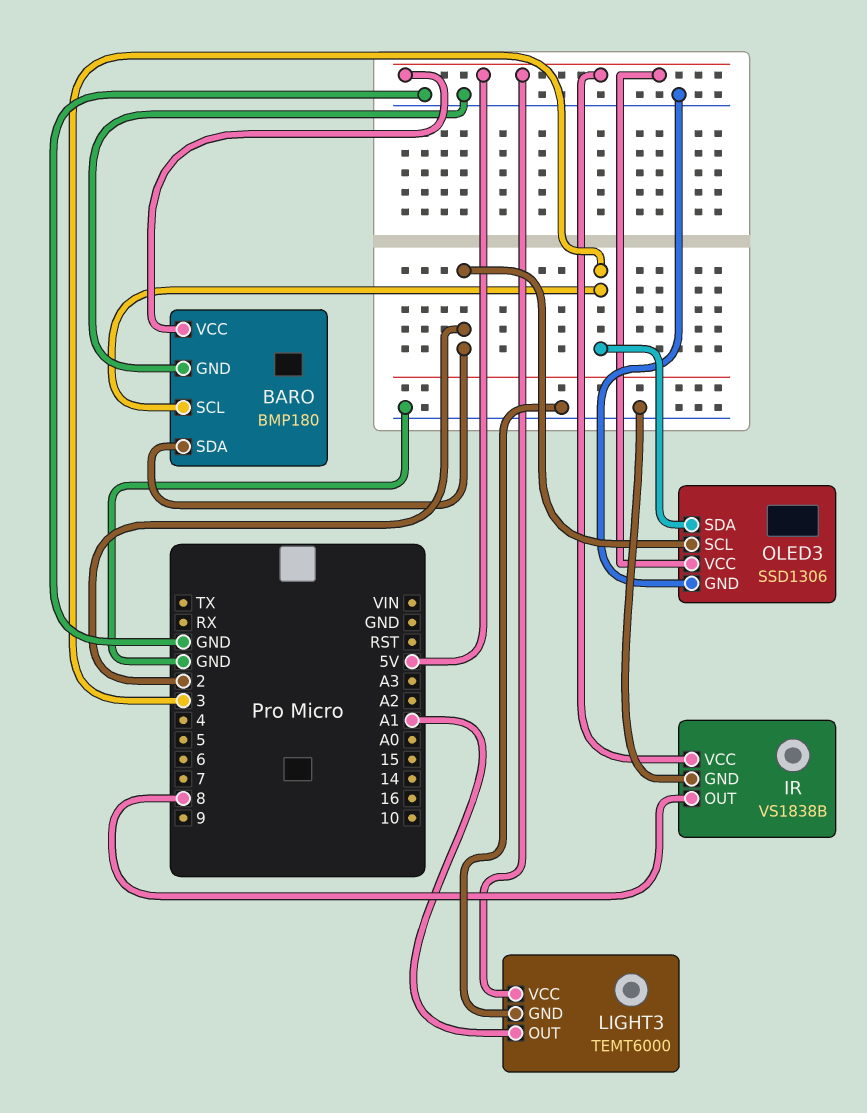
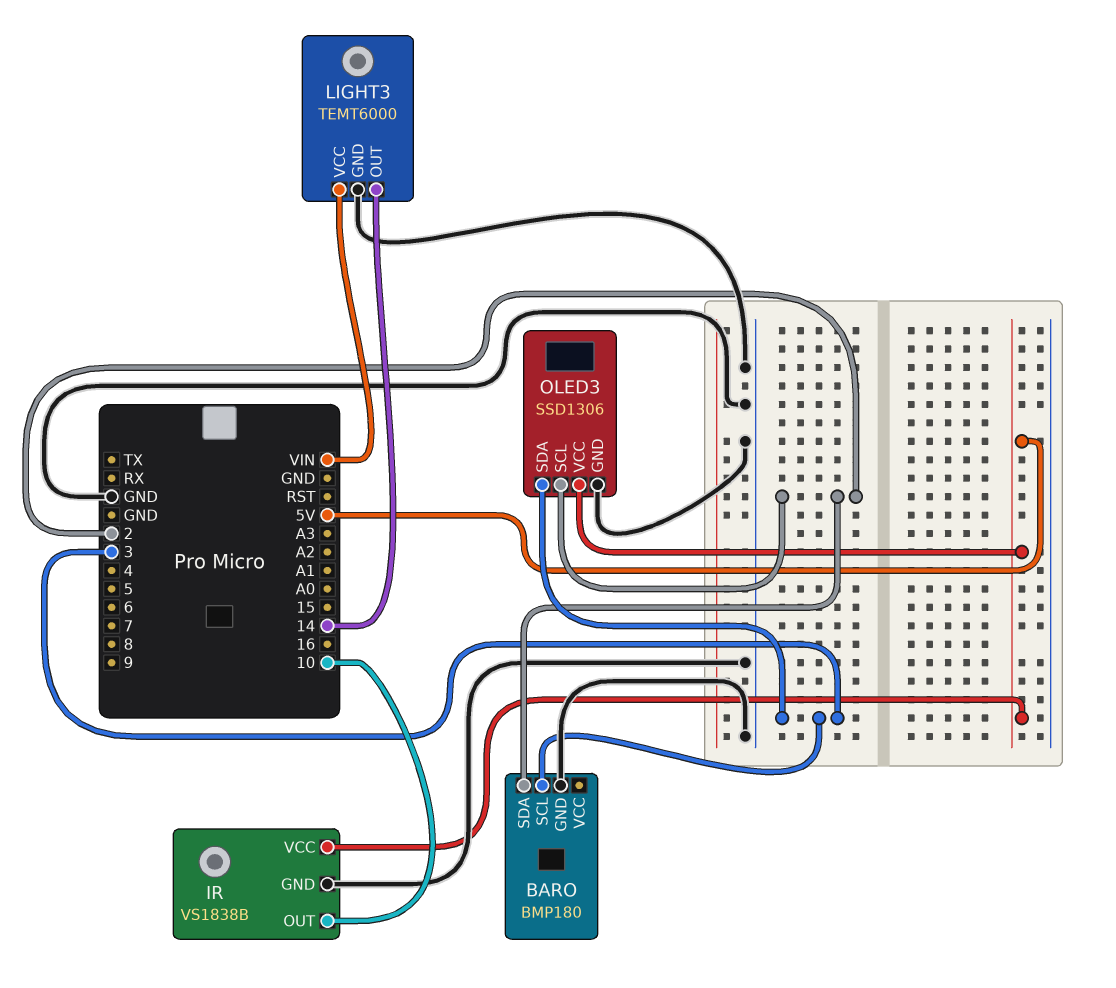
BARO pin VCC: 5V -> none
IR pin OUT: 8 -> 10
LIGHT3 pin OUT: A1 -> 14
LIGHT3 pin VCC: 5V -> VIN

